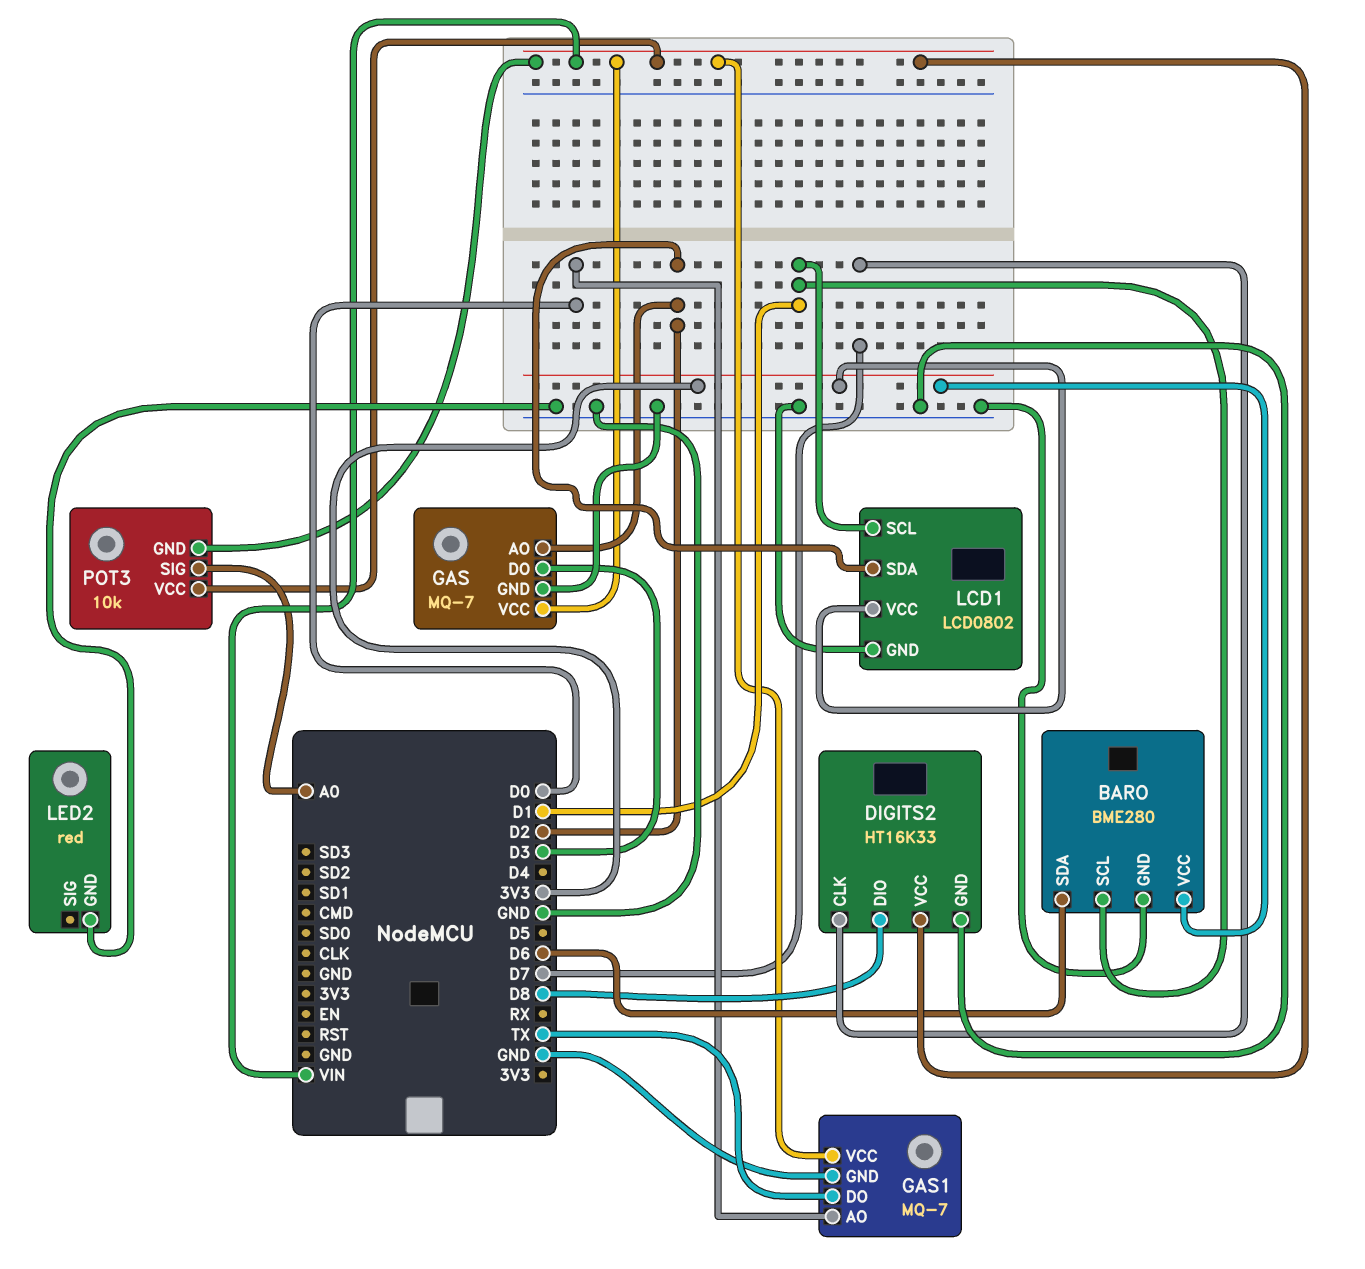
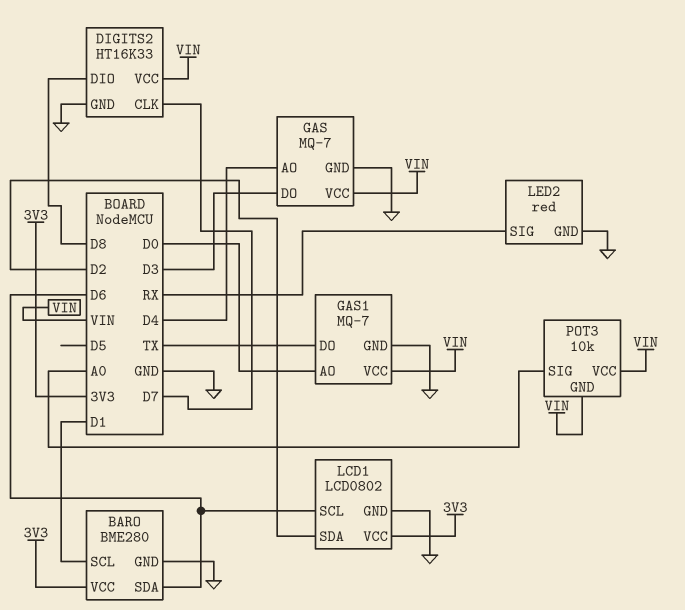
GAS pin AO: D2 -> D4
LCD1 pin SCL: D1 -> D6
LED2 pin SIG: none -> RX

